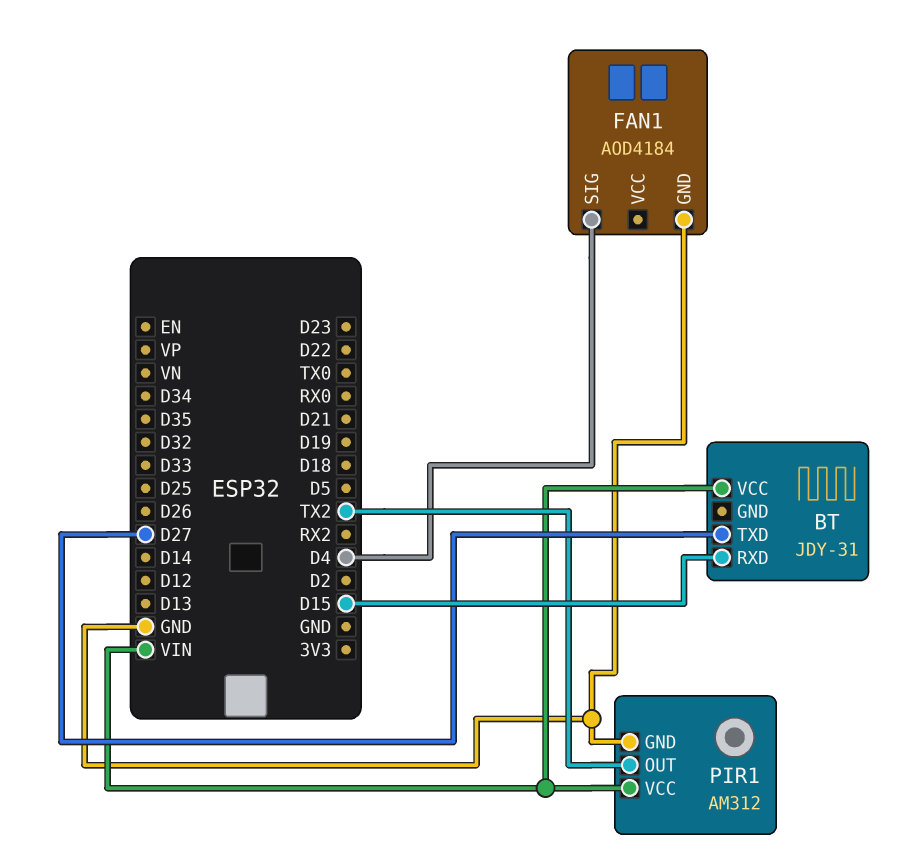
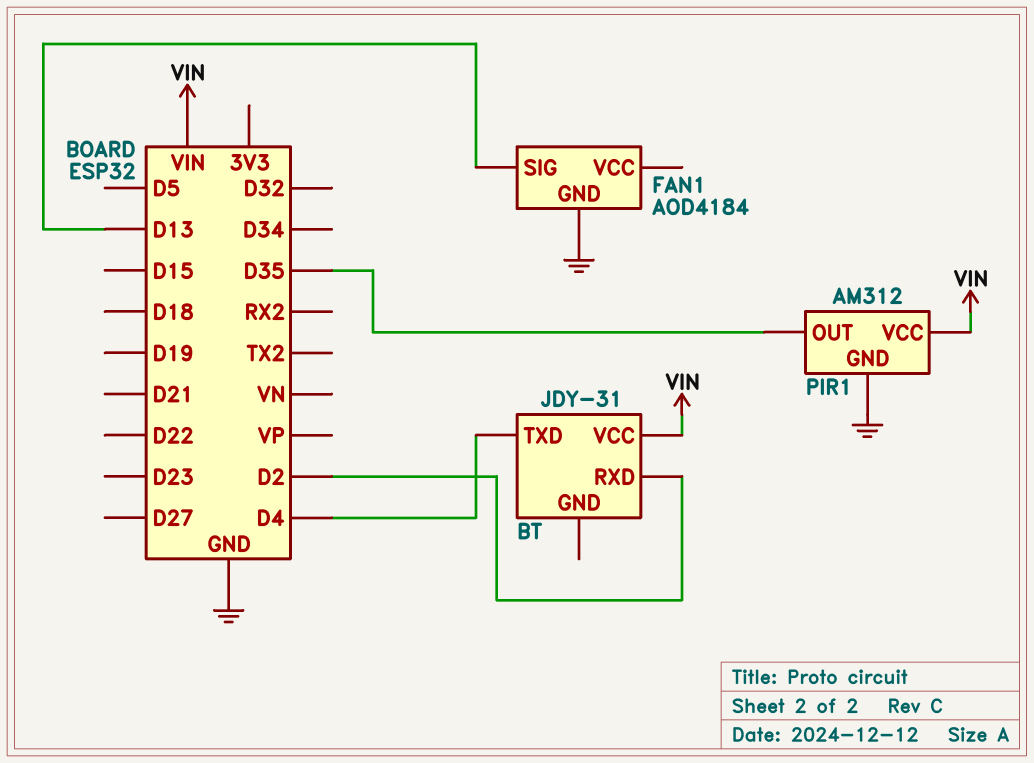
BT pin RXD: D15 -> D2
BT pin TXD: D27 -> D4
FAN1 pin SIG: D4 -> D13
PIR1 pin OUT: TX2 -> D35

